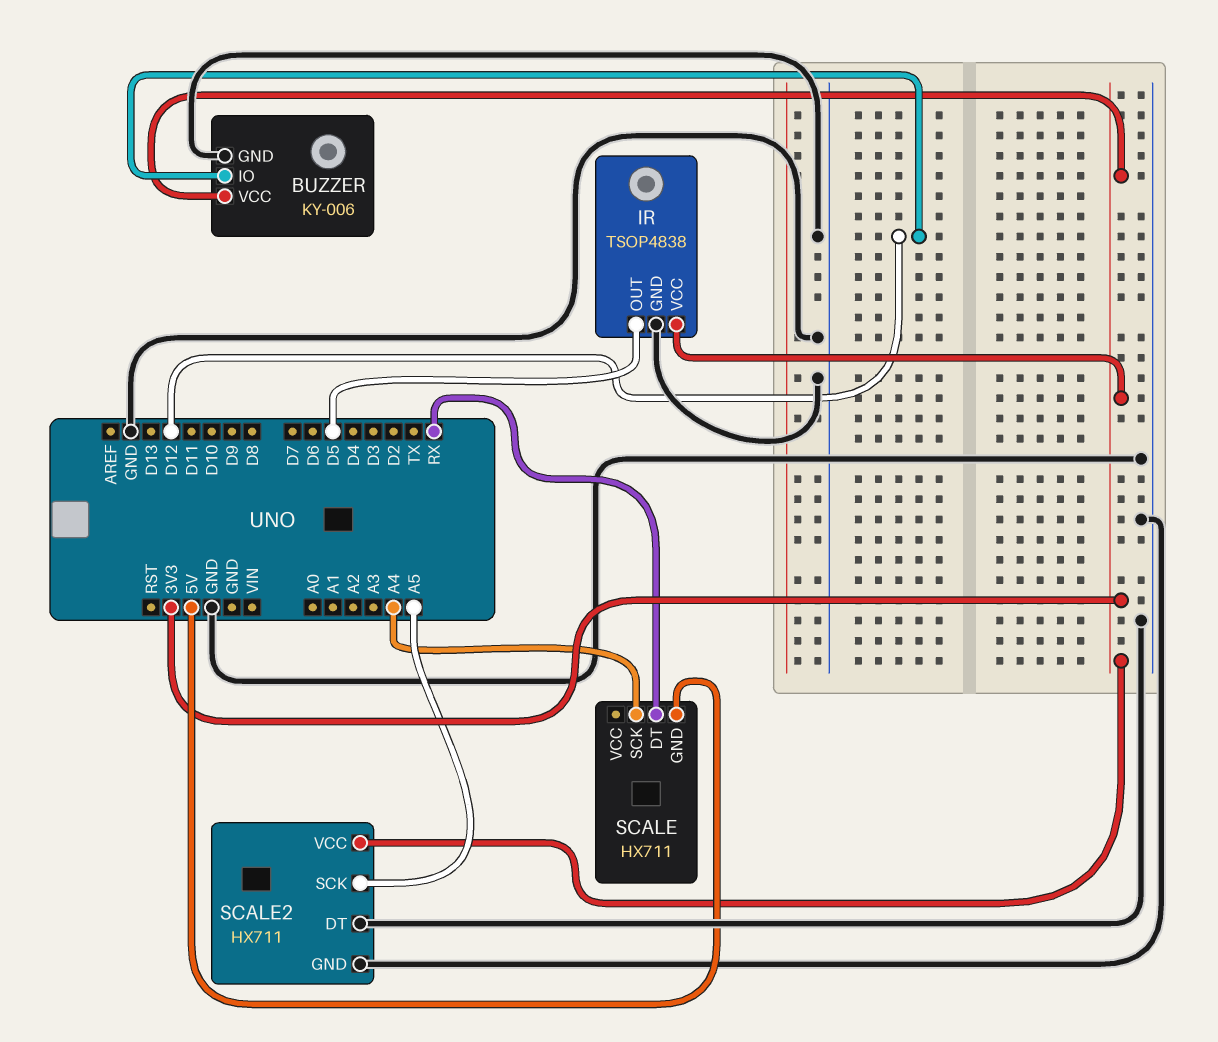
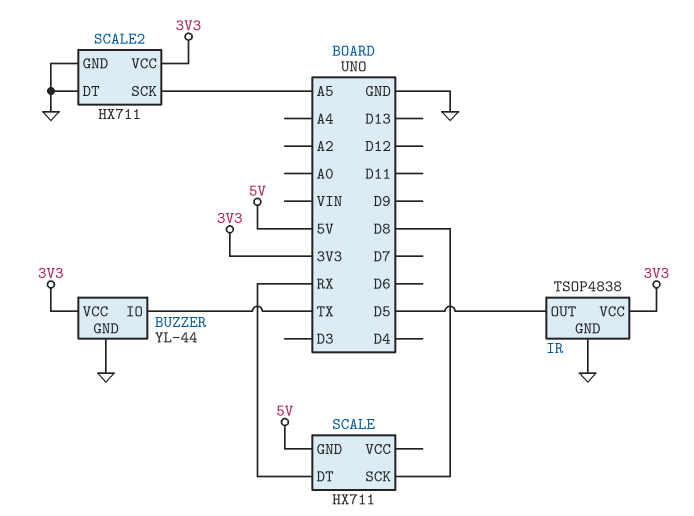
BUZZER: KY-006 -> YL-44
BUZZER pin IO: D12 -> TX
SCALE pin SCK: A4 -> D8

